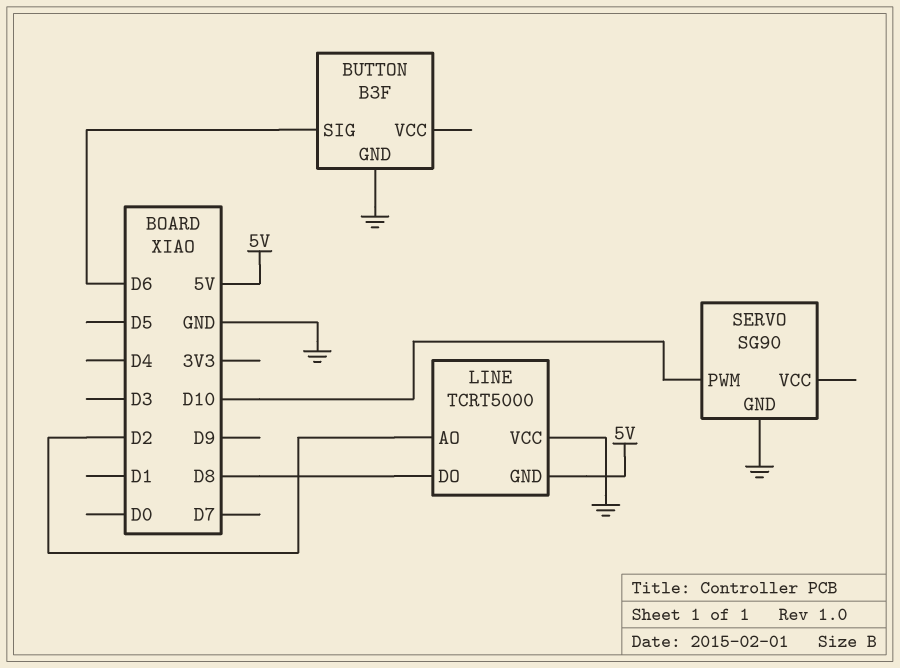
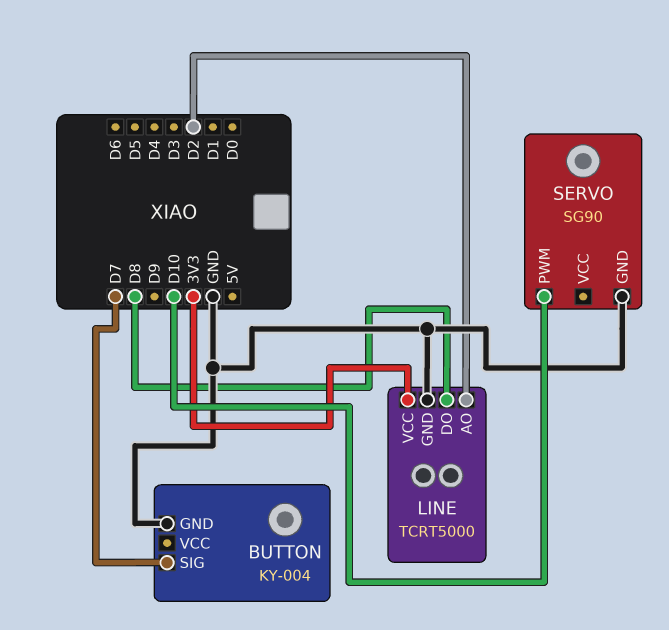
BUTTON: B3F -> KY-004
BUTTON pin SIG: D6 -> D7
LINE pin GND: 5V -> GND
LINE pin VCC: GND -> 3V3

